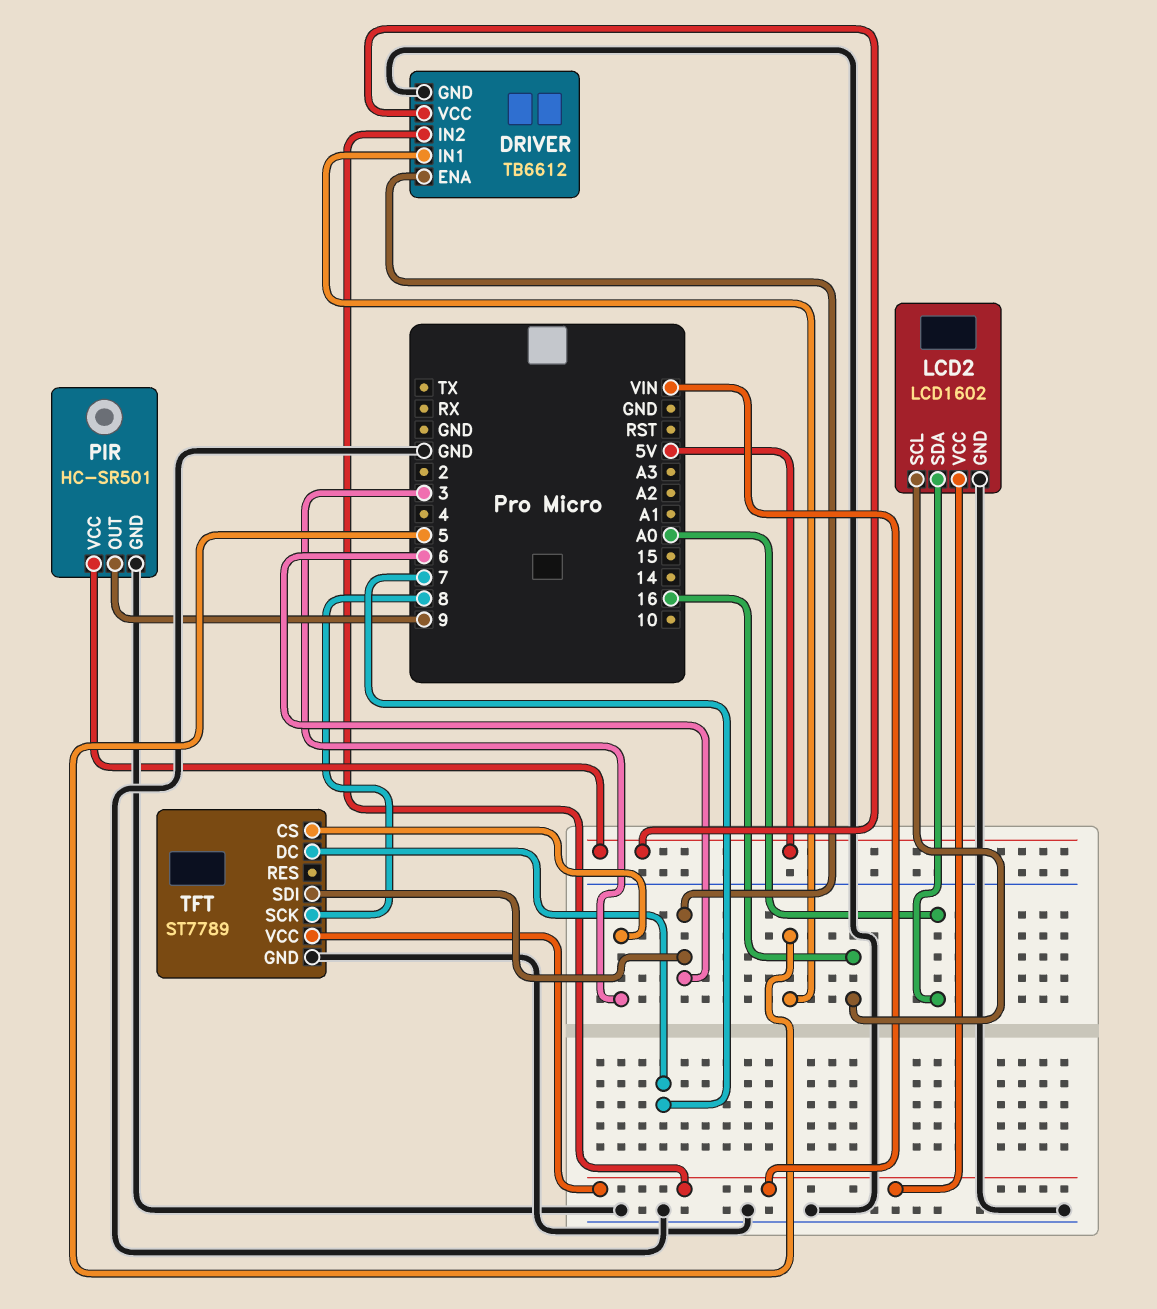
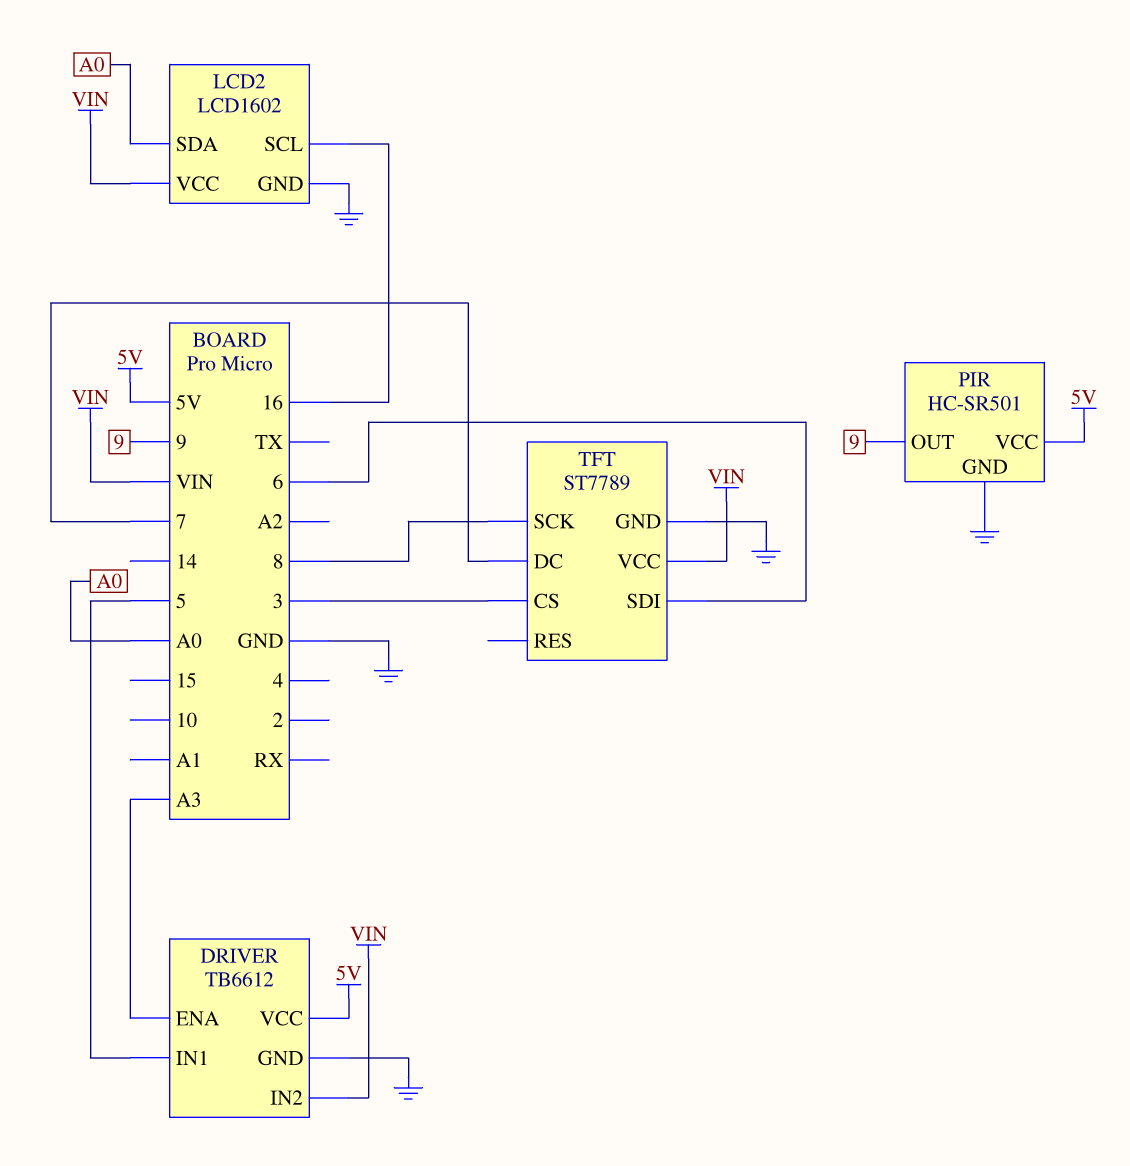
DRIVER pin ENA: 6 -> A3

